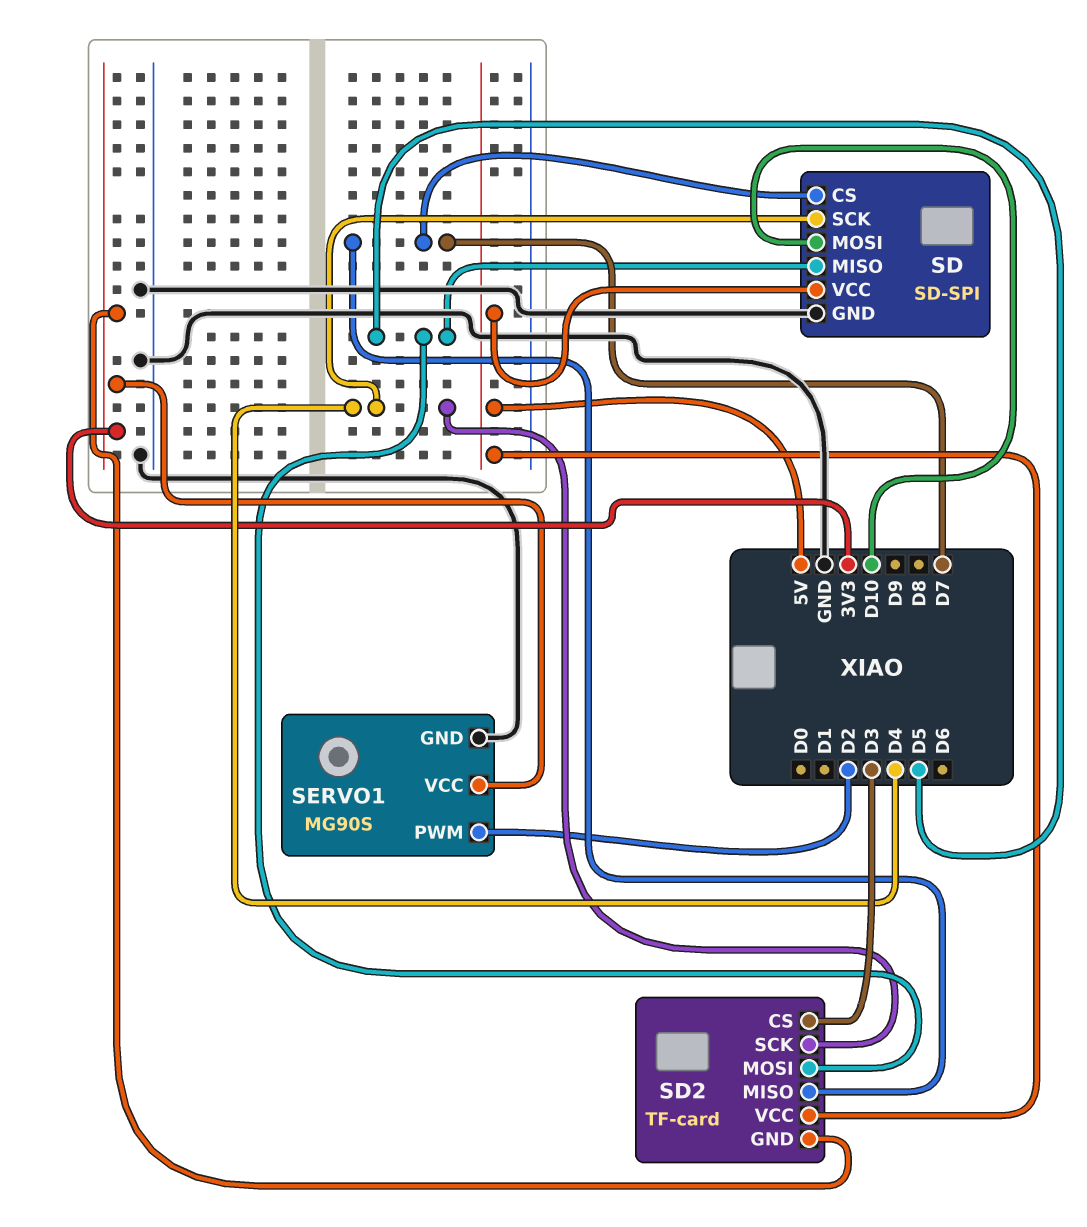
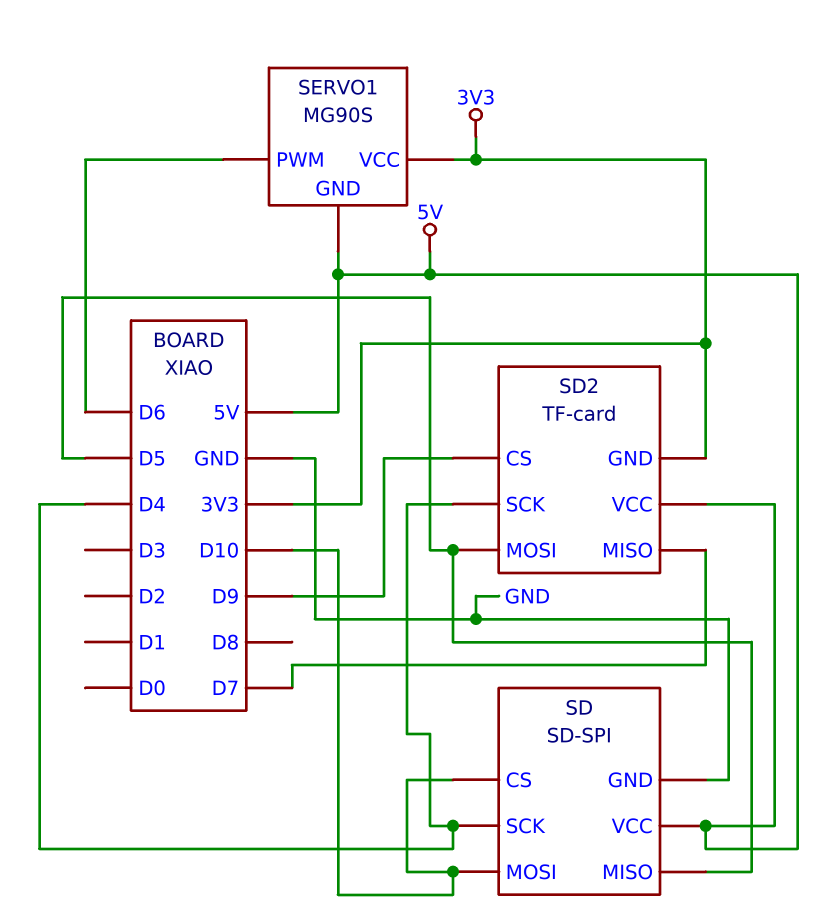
SD pin CS: D7 -> D10
SD2 pin CS: D3 -> D9
SERVO1 pin GND: GND -> 5V
SERVO1 pin PWM: D2 -> D6

